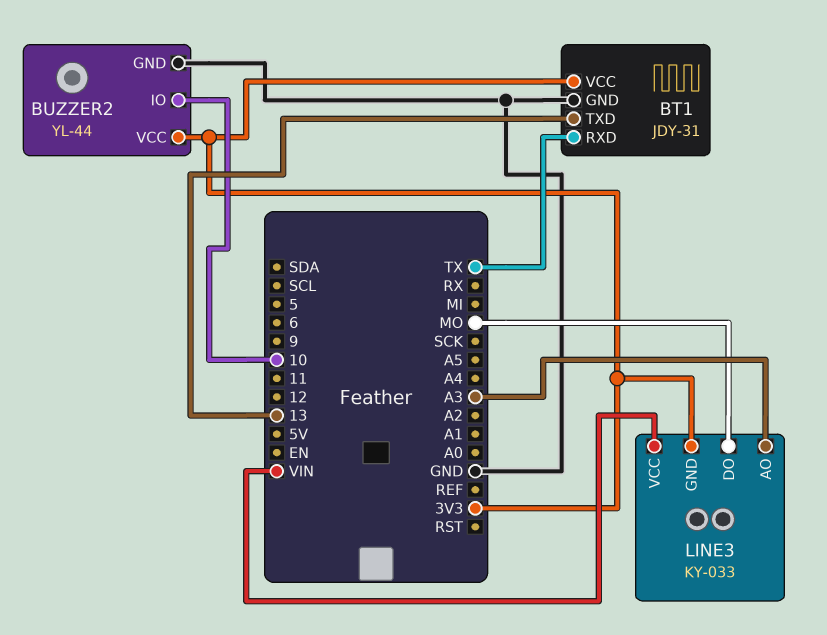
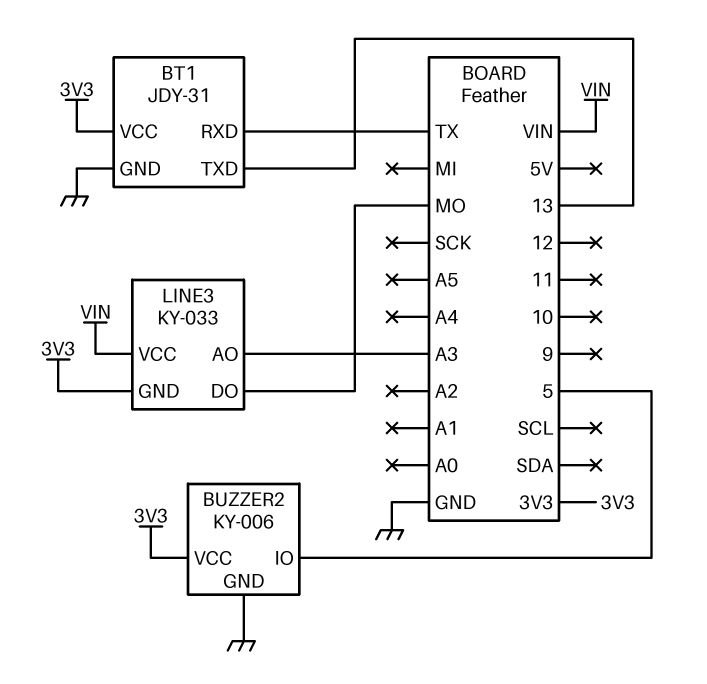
BUZZER2: YL-44 -> KY-006
BUZZER2 pin IO: 10 -> 5

